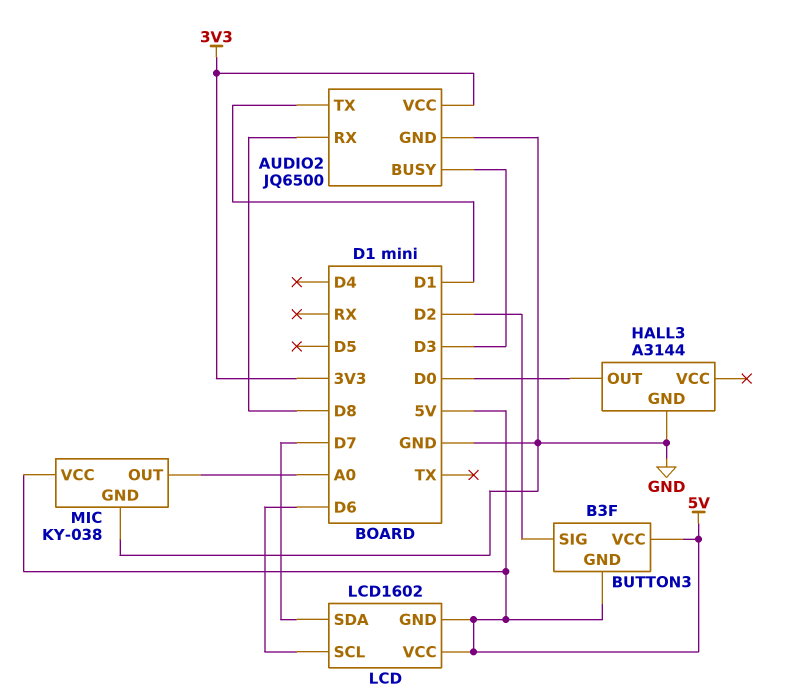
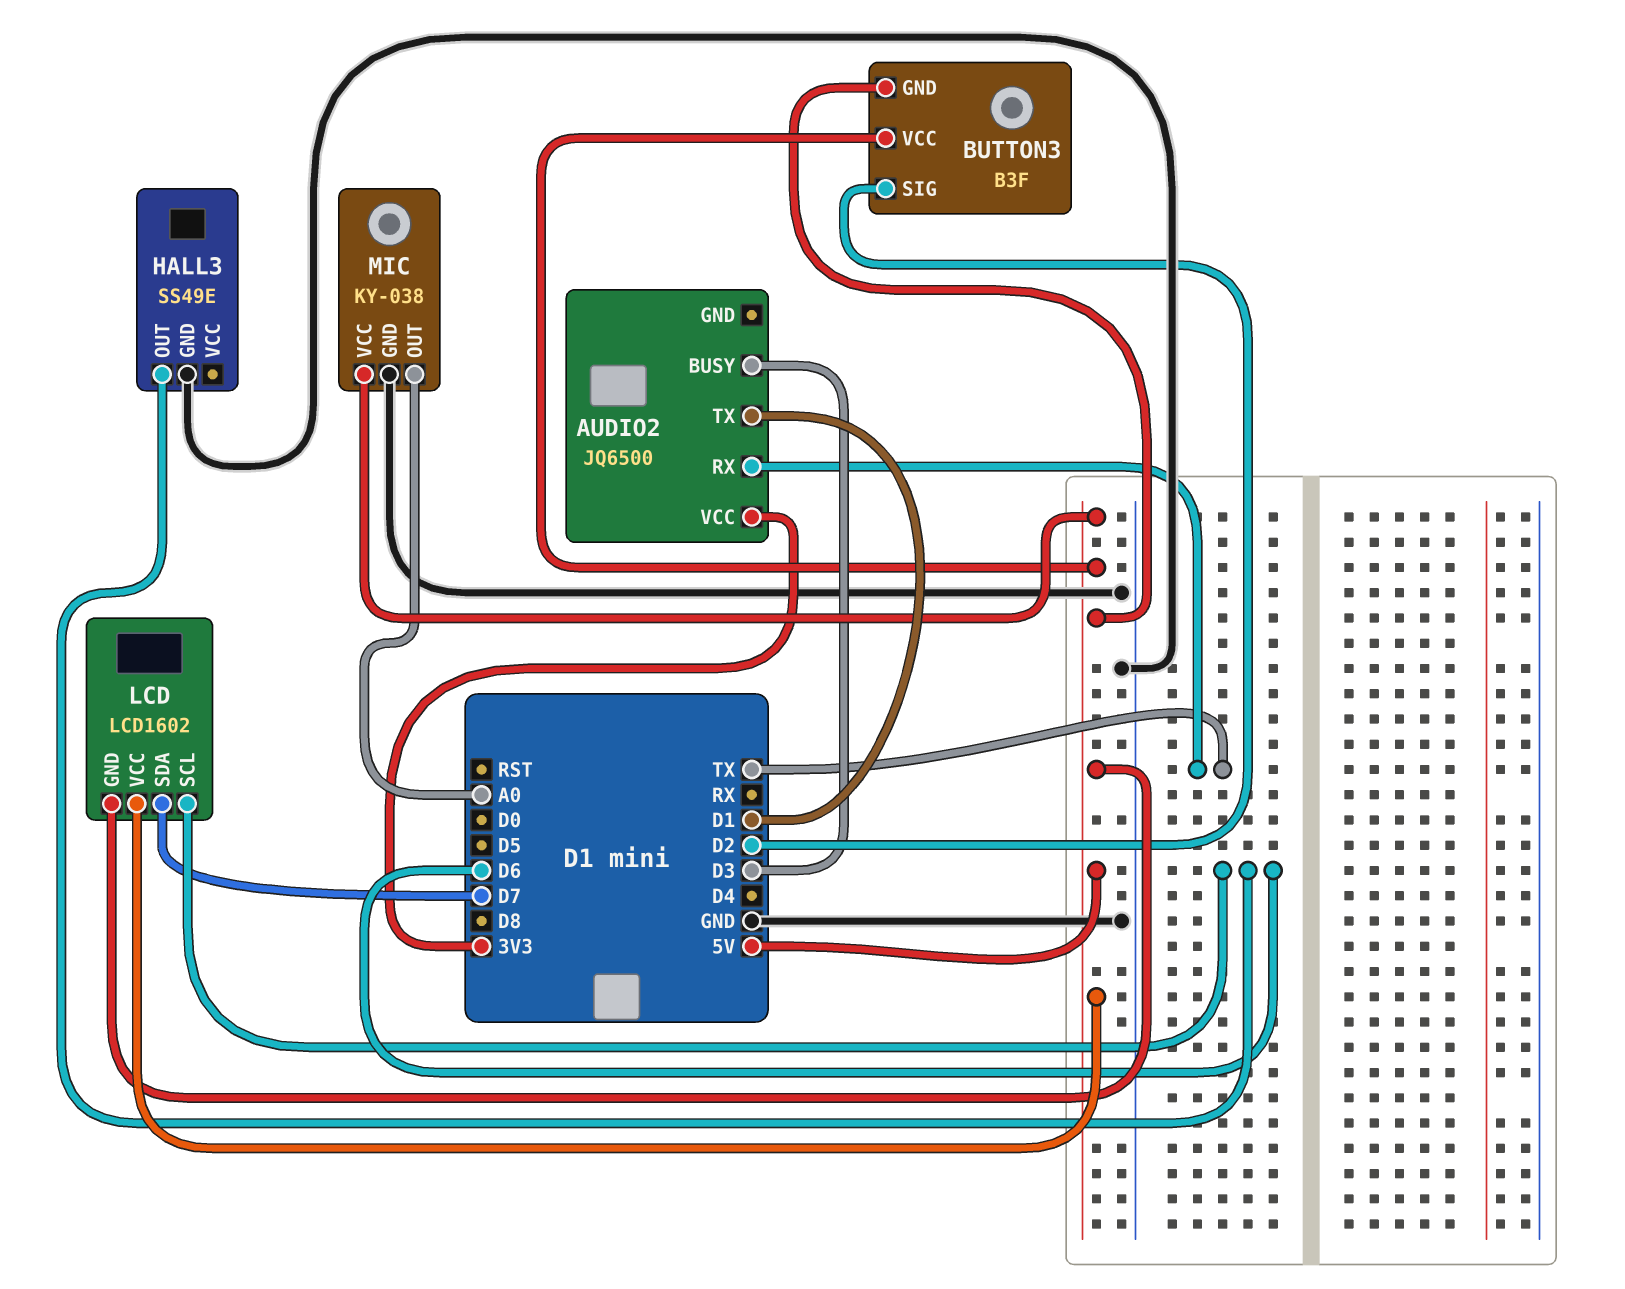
AUDIO2 pin GND: GND -> none
AUDIO2 pin RX: D8 -> TX
HALL3: A3144 -> SS49E
HALL3 pin OUT: D0 -> D6

